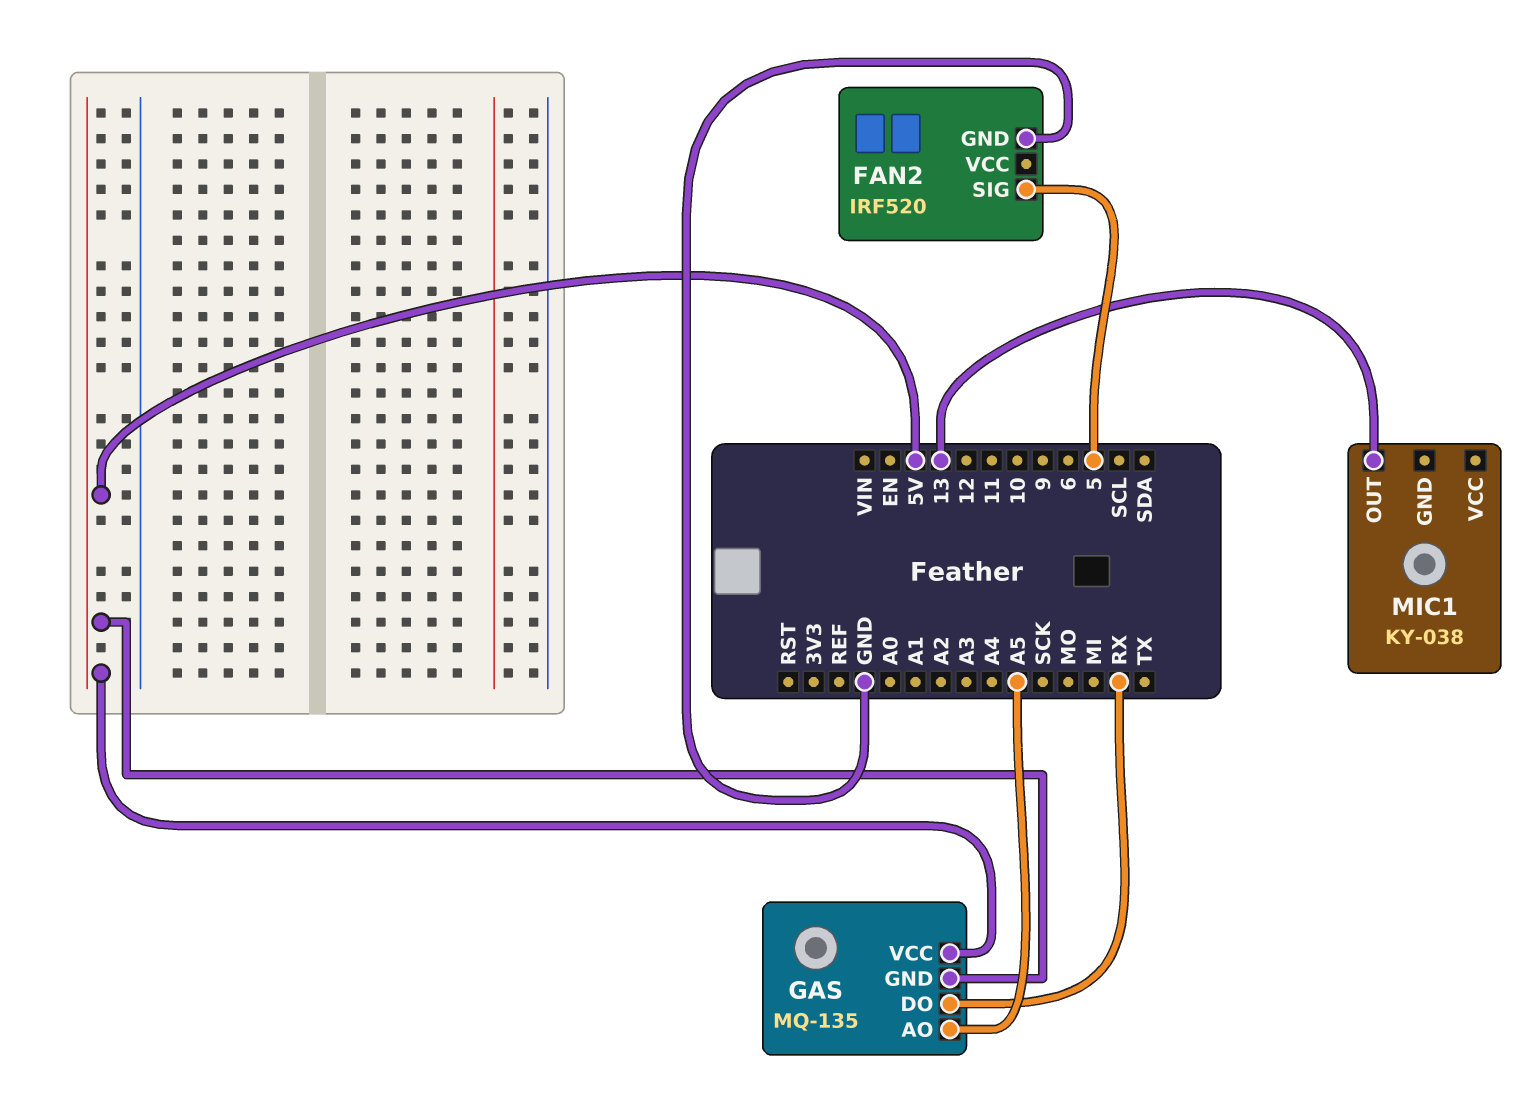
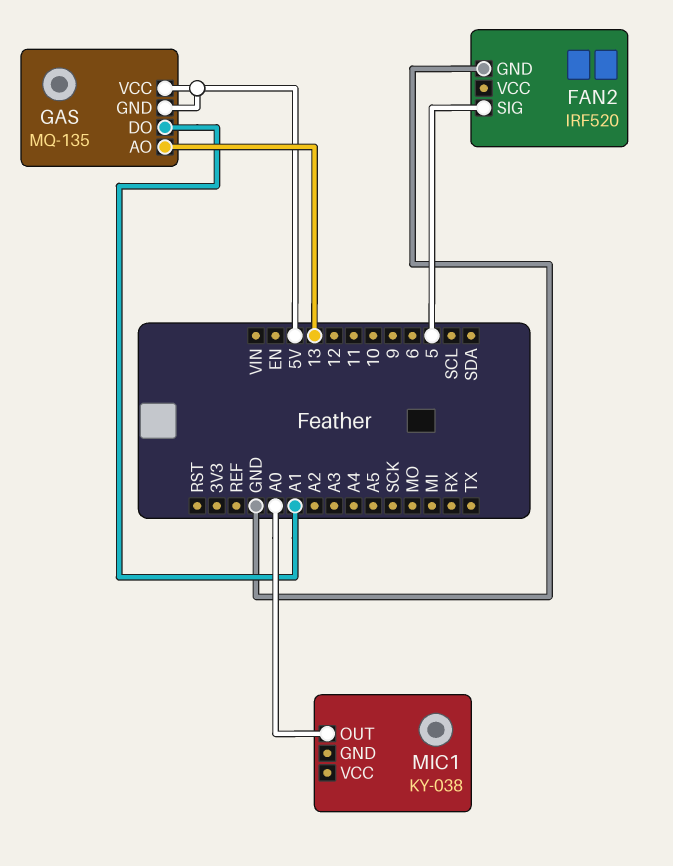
GAS pin AO: A5 -> 13
GAS pin DO: RX -> A1
MIC1 pin OUT: 13 -> A0

